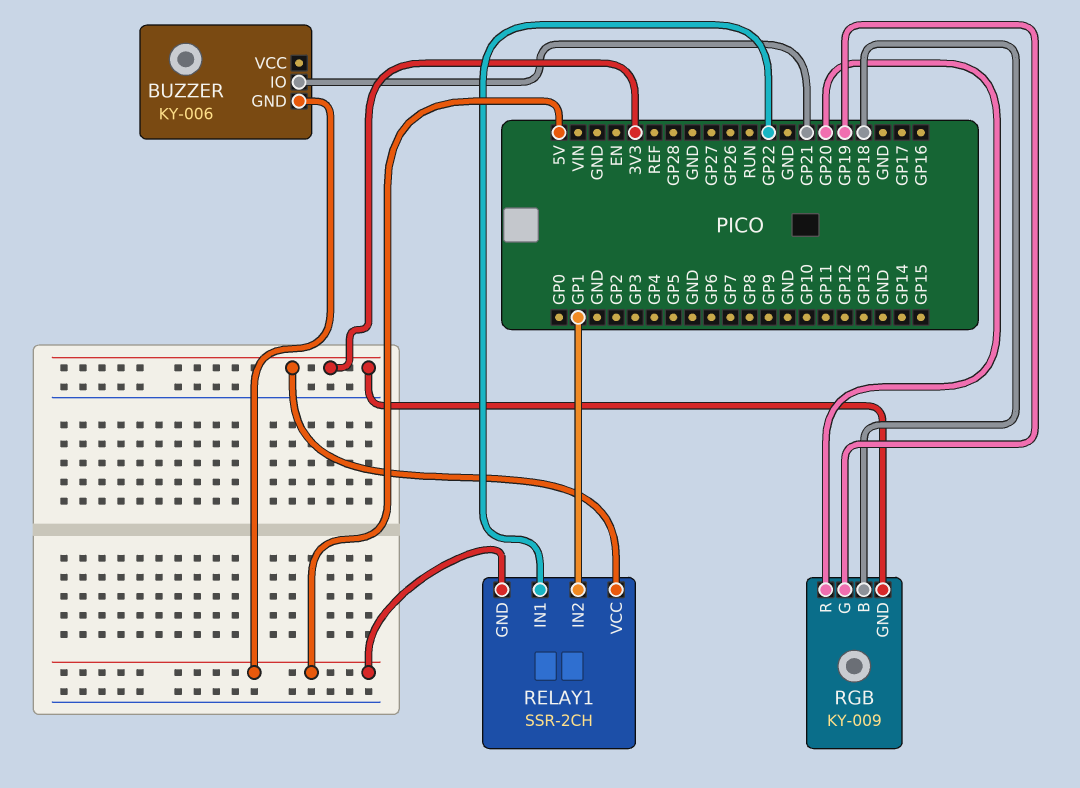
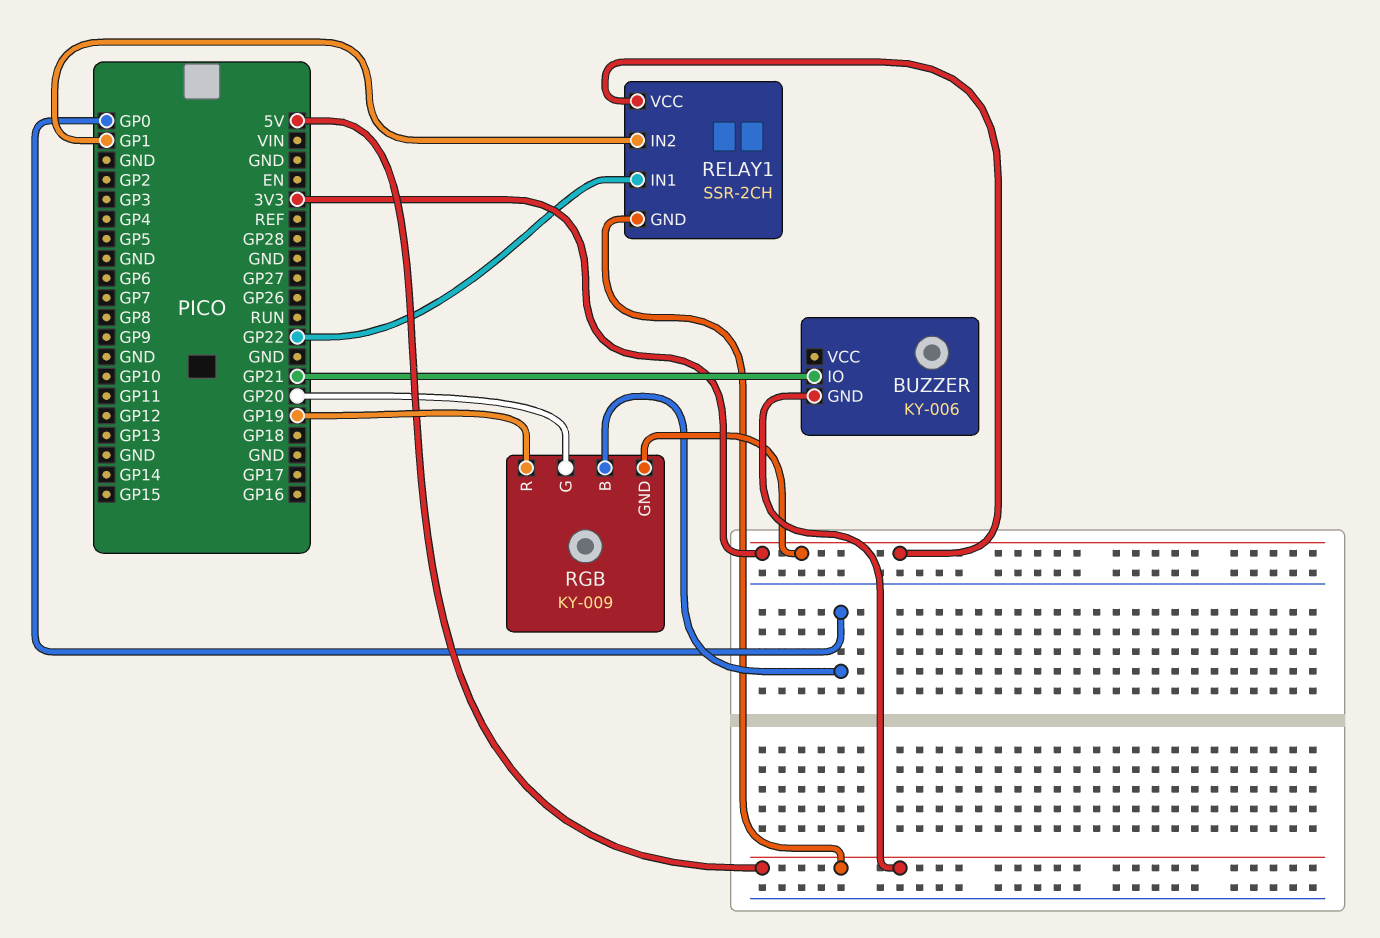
RGB pin B: GP18 -> GP0
RGB pin G: GP19 -> GP20
RGB pin R: GP20 -> GP19

